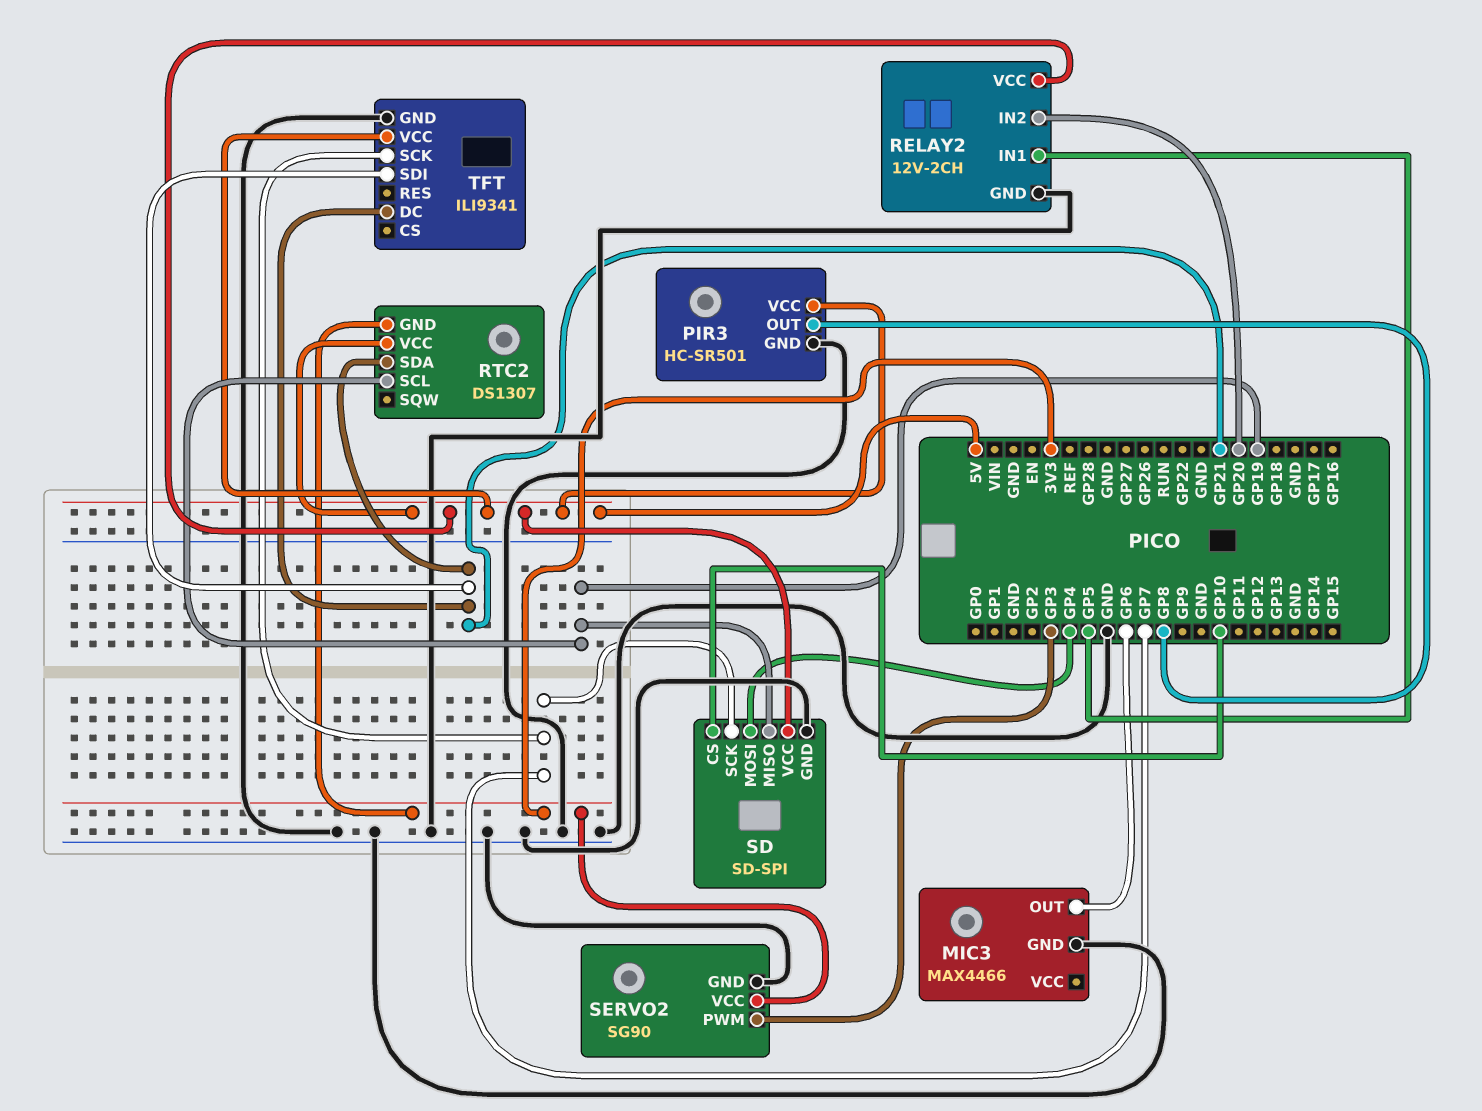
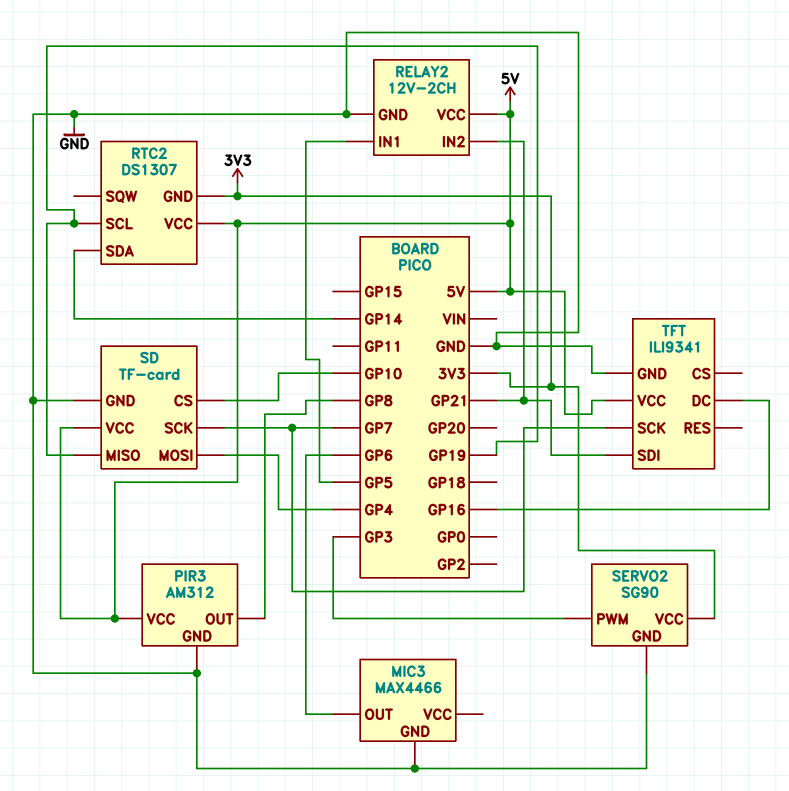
PIR3: HC-SR501 -> AM312
RELAY2 pin IN2: GP20 -> GP21
RTC2 pin SDA: GP21 -> GP14
SD: SD-SPI -> TF-card
TFT pin DC: GP21 -> GP16

